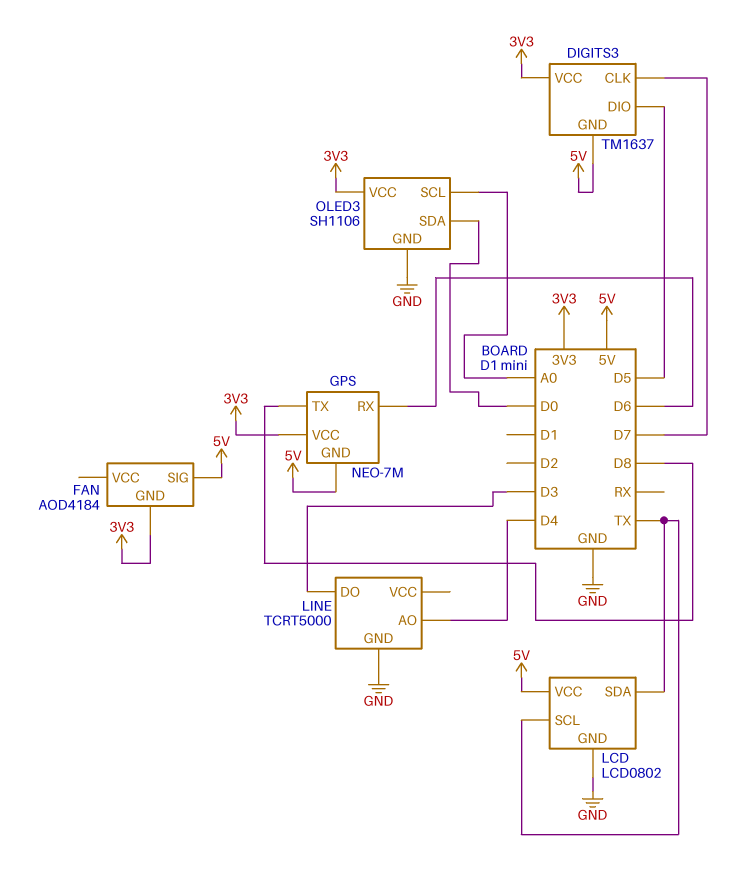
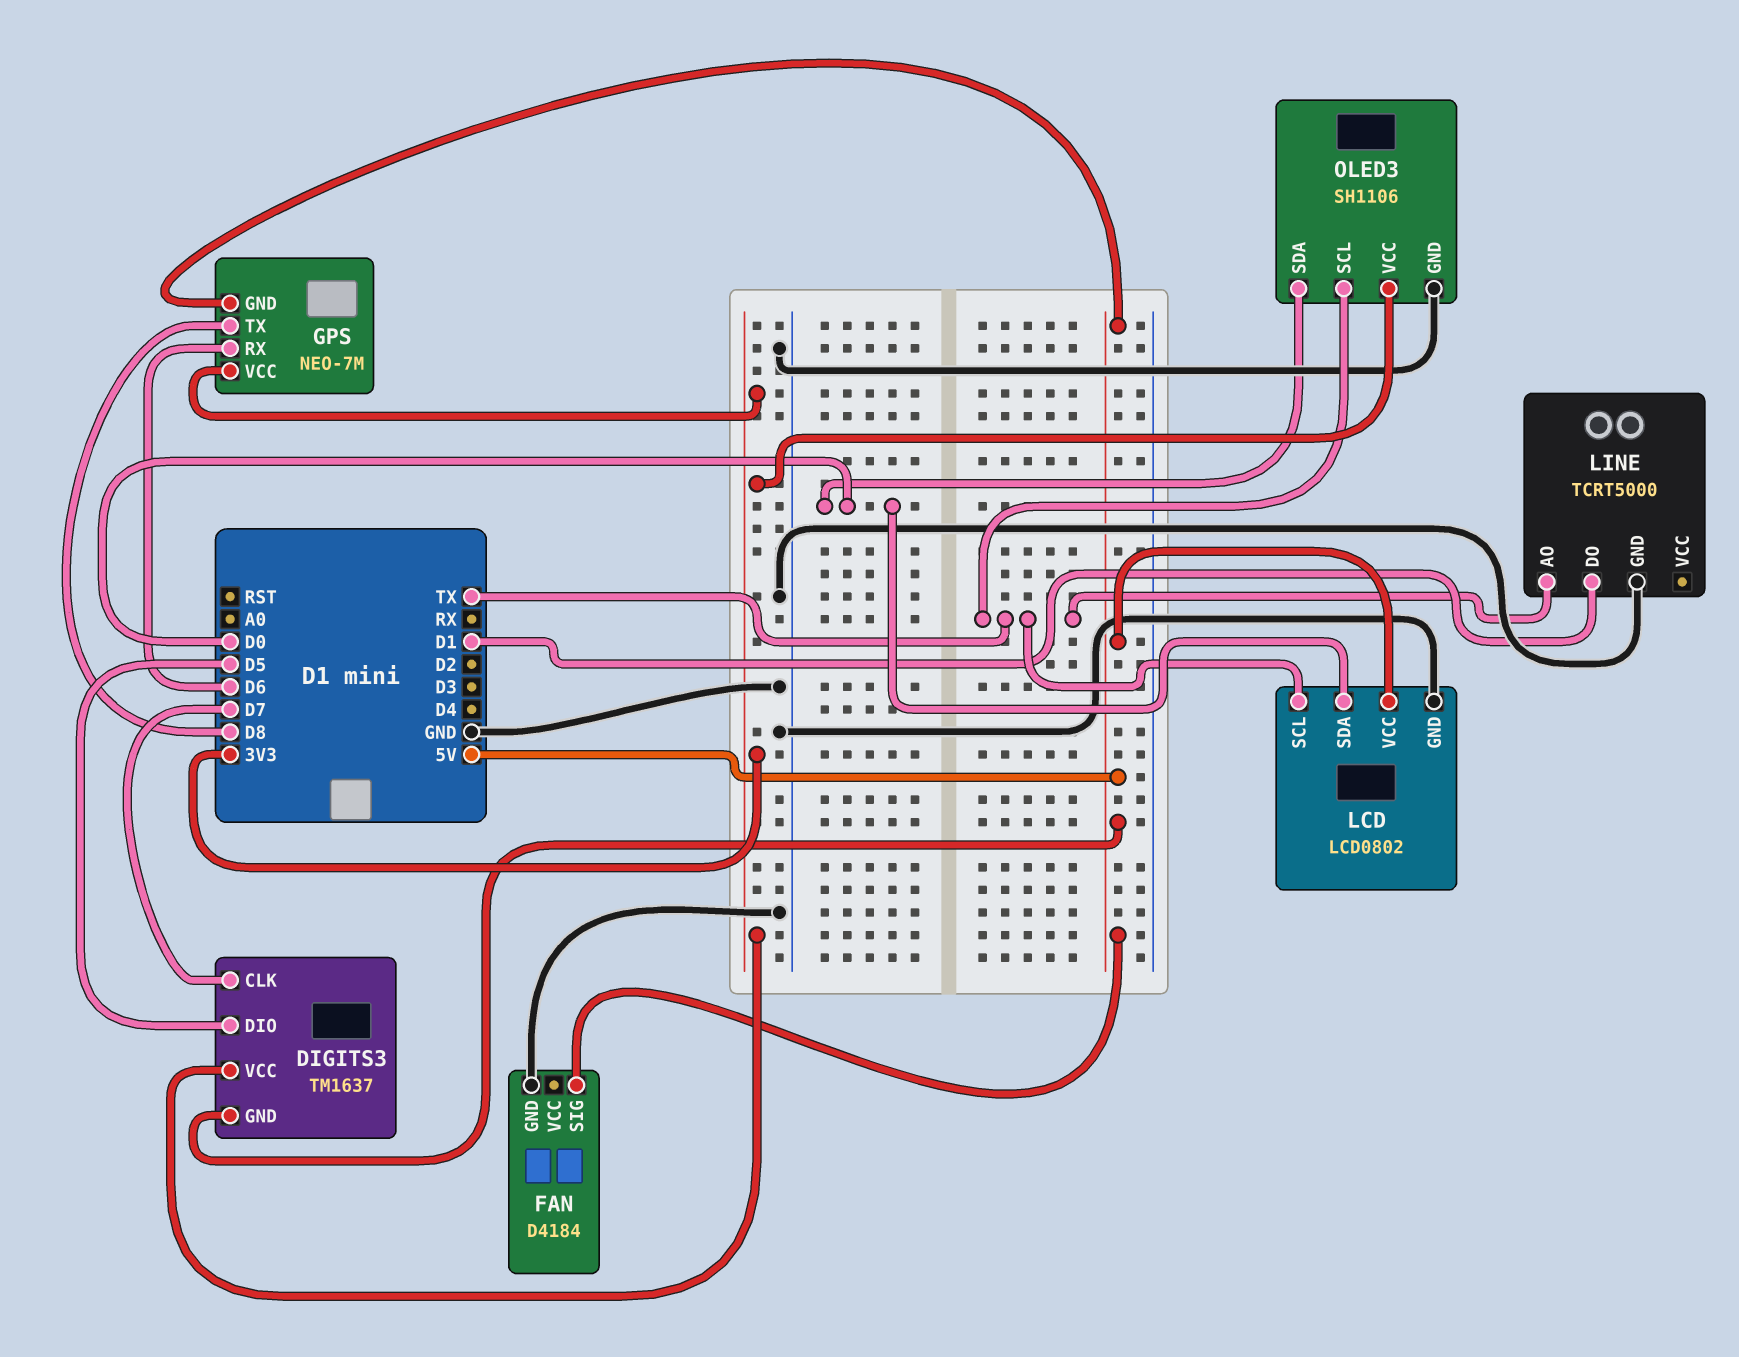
FAN: AOD4184 -> D4184
FAN pin GND: 3V3 -> GND
LCD pin SDA: TX -> D0
LINE pin AO: D4 -> TX
LINE pin DO: D3 -> D1
OLED3 pin SCL: A0 -> TX

